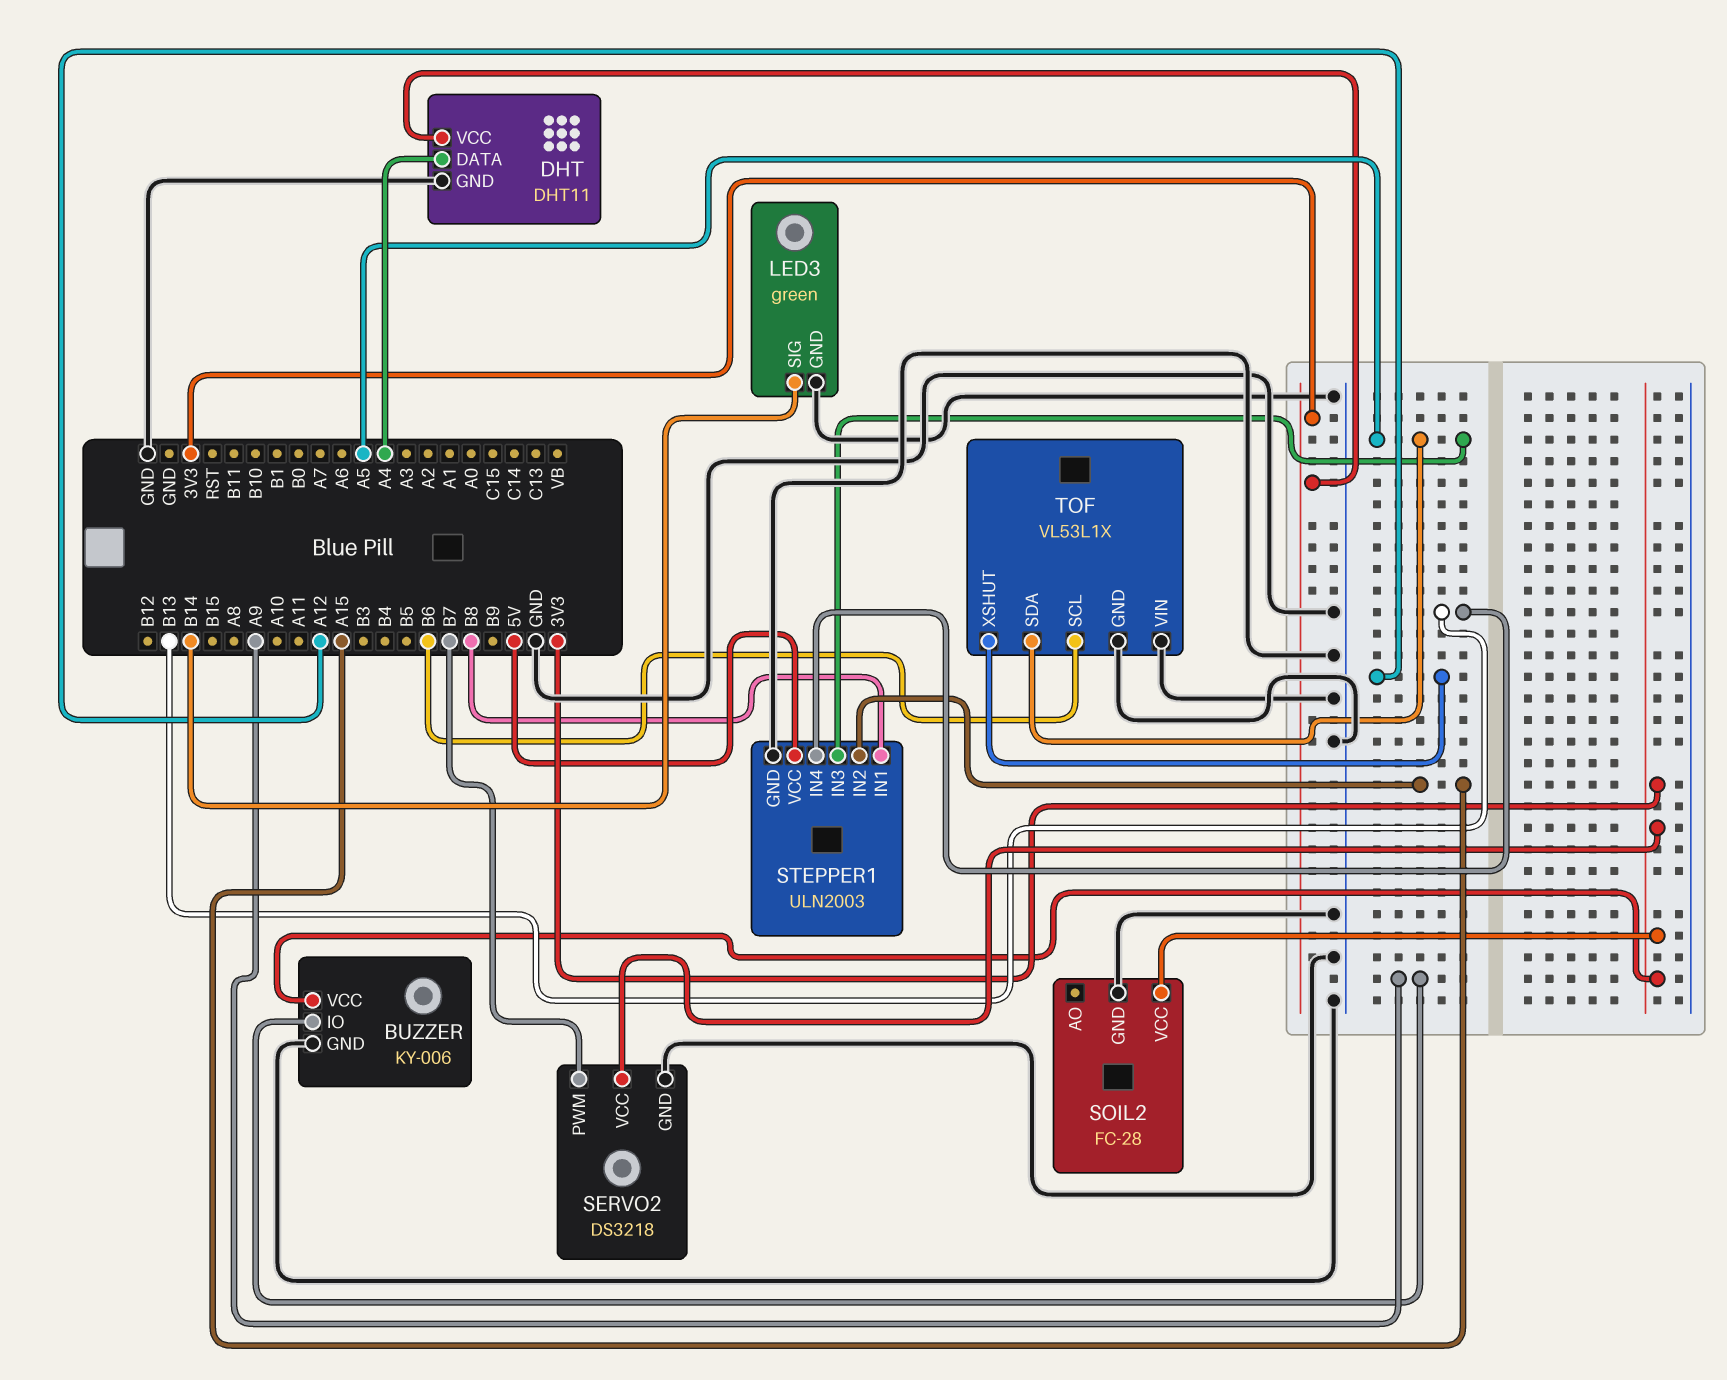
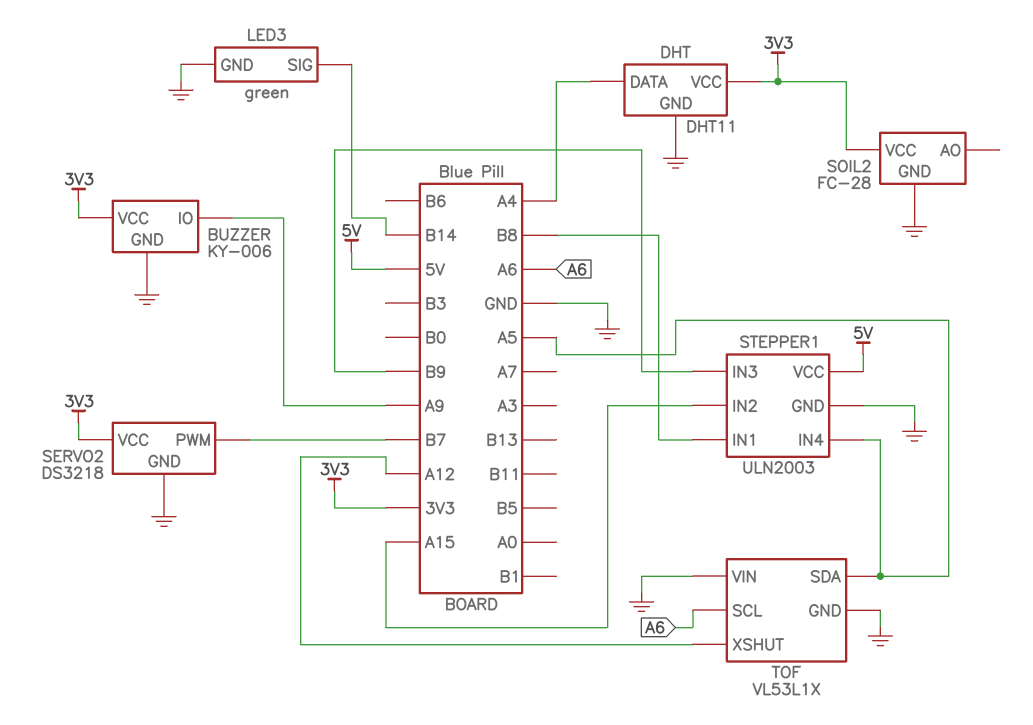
STEPPER1 pin IN3: A5 -> B9
STEPPER1 pin IN4: B13 -> A5
TOF pin SCL: B6 -> A6

